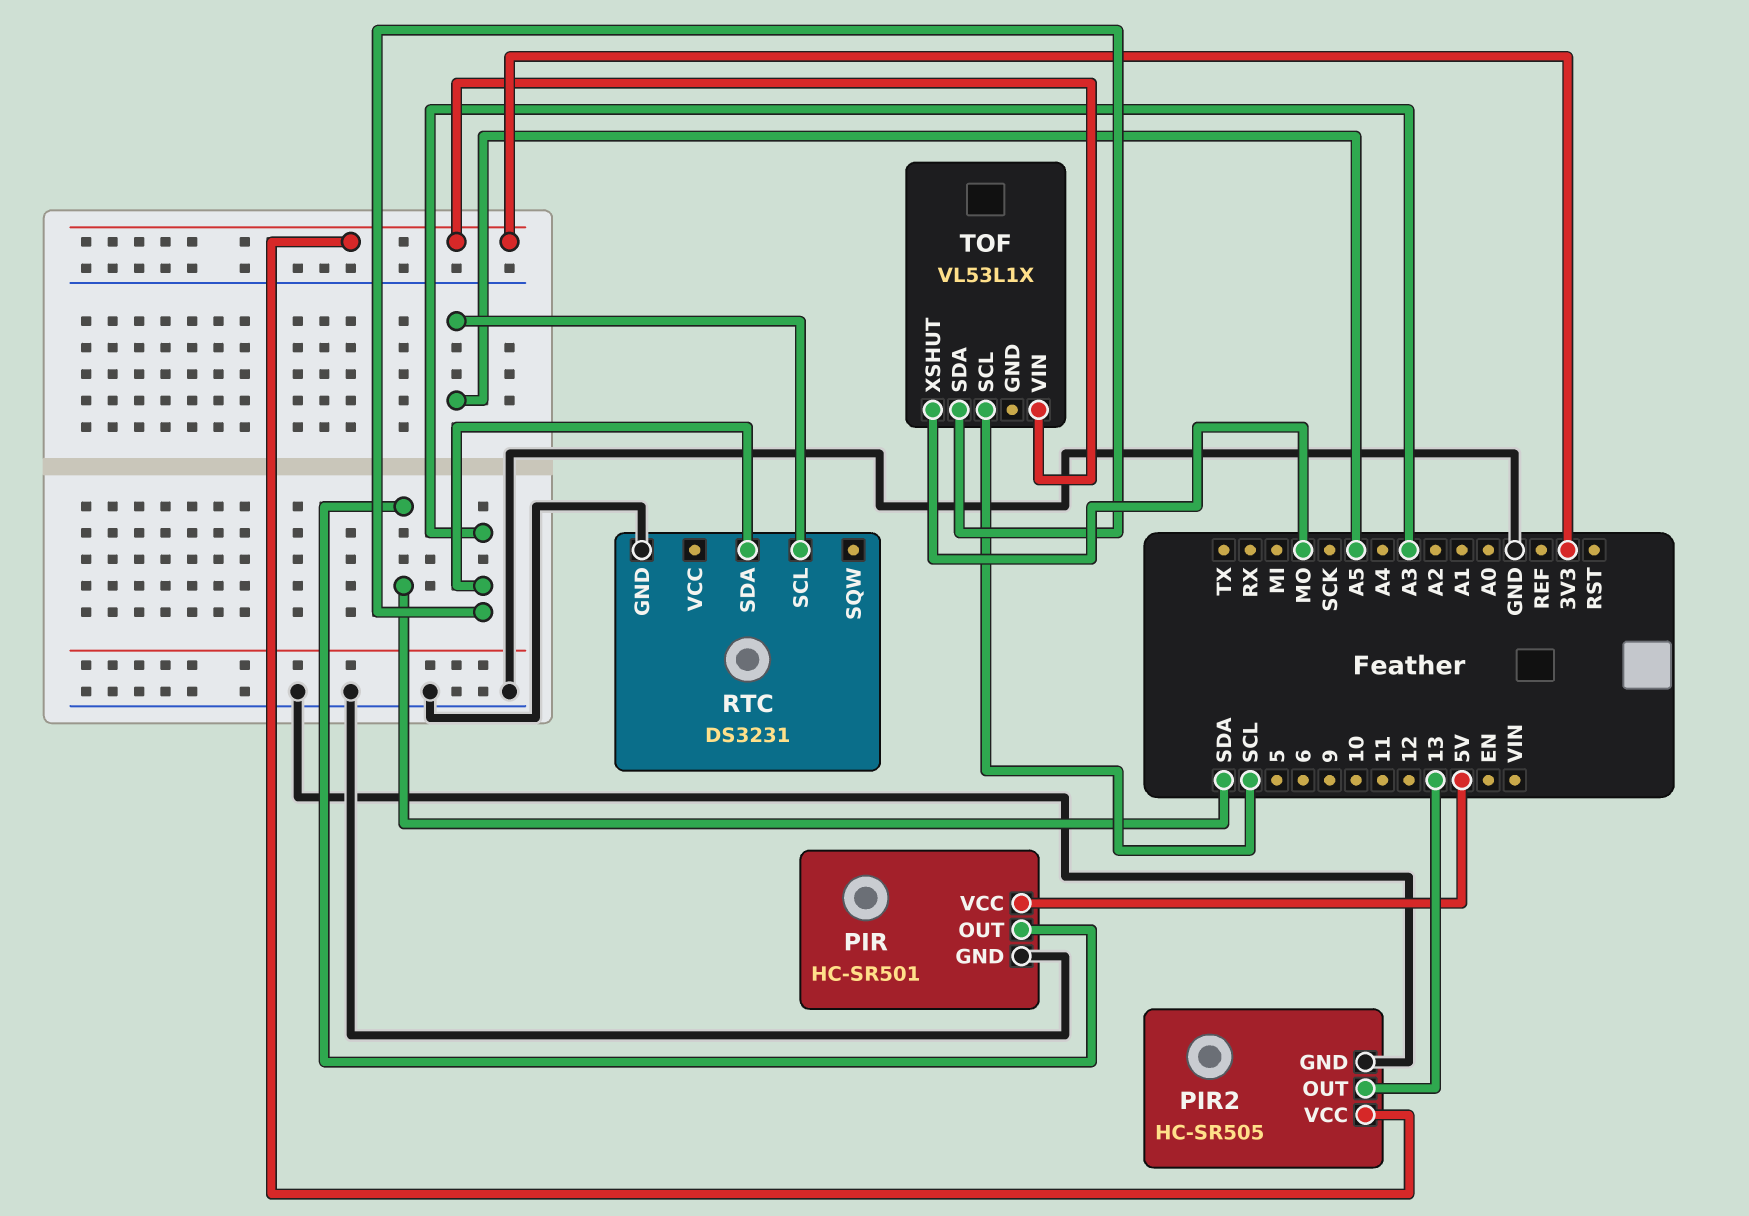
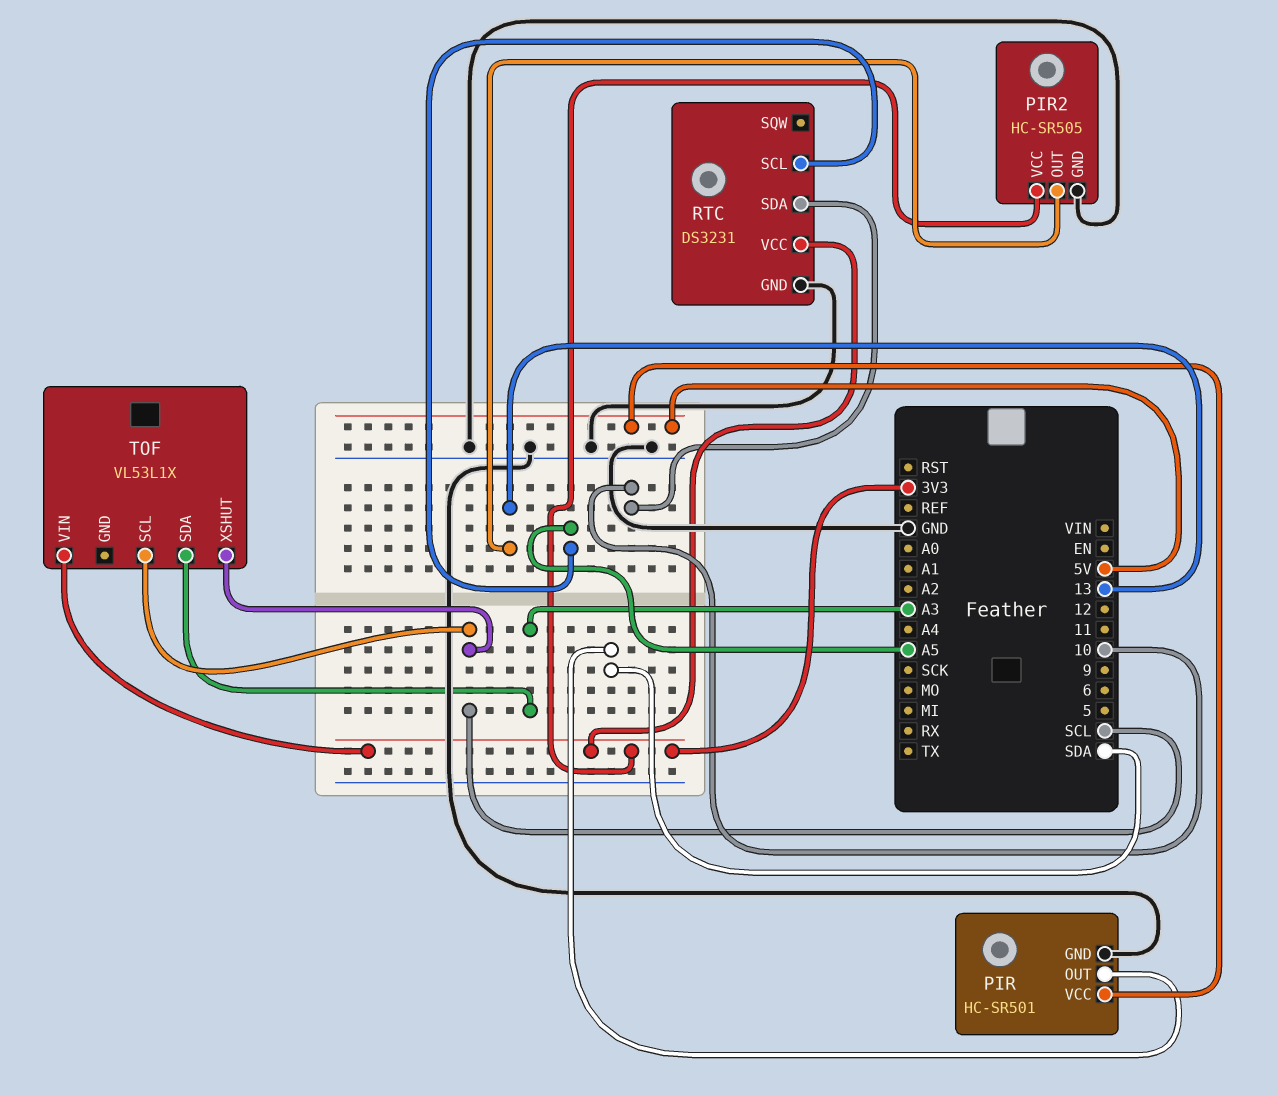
RTC pin SDA: A3 -> 10
RTC pin VCC: none -> 3V3
TOF pin XSHUT: MO -> SCL

